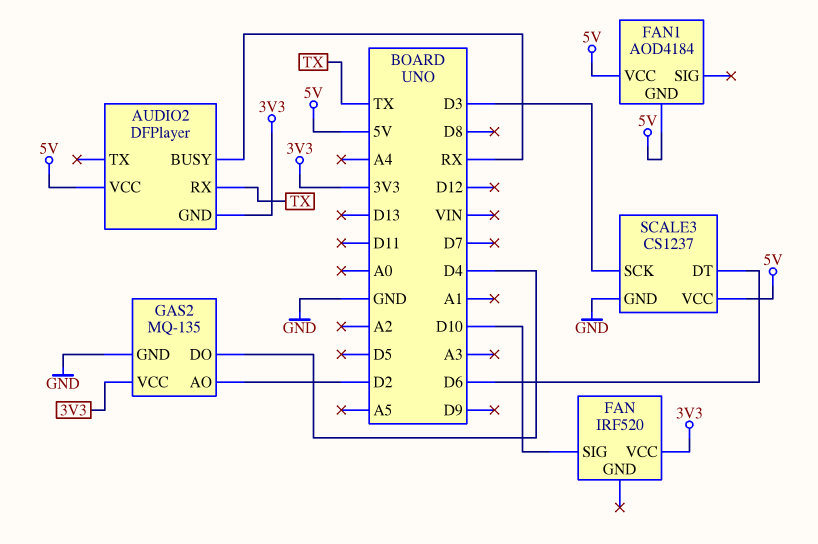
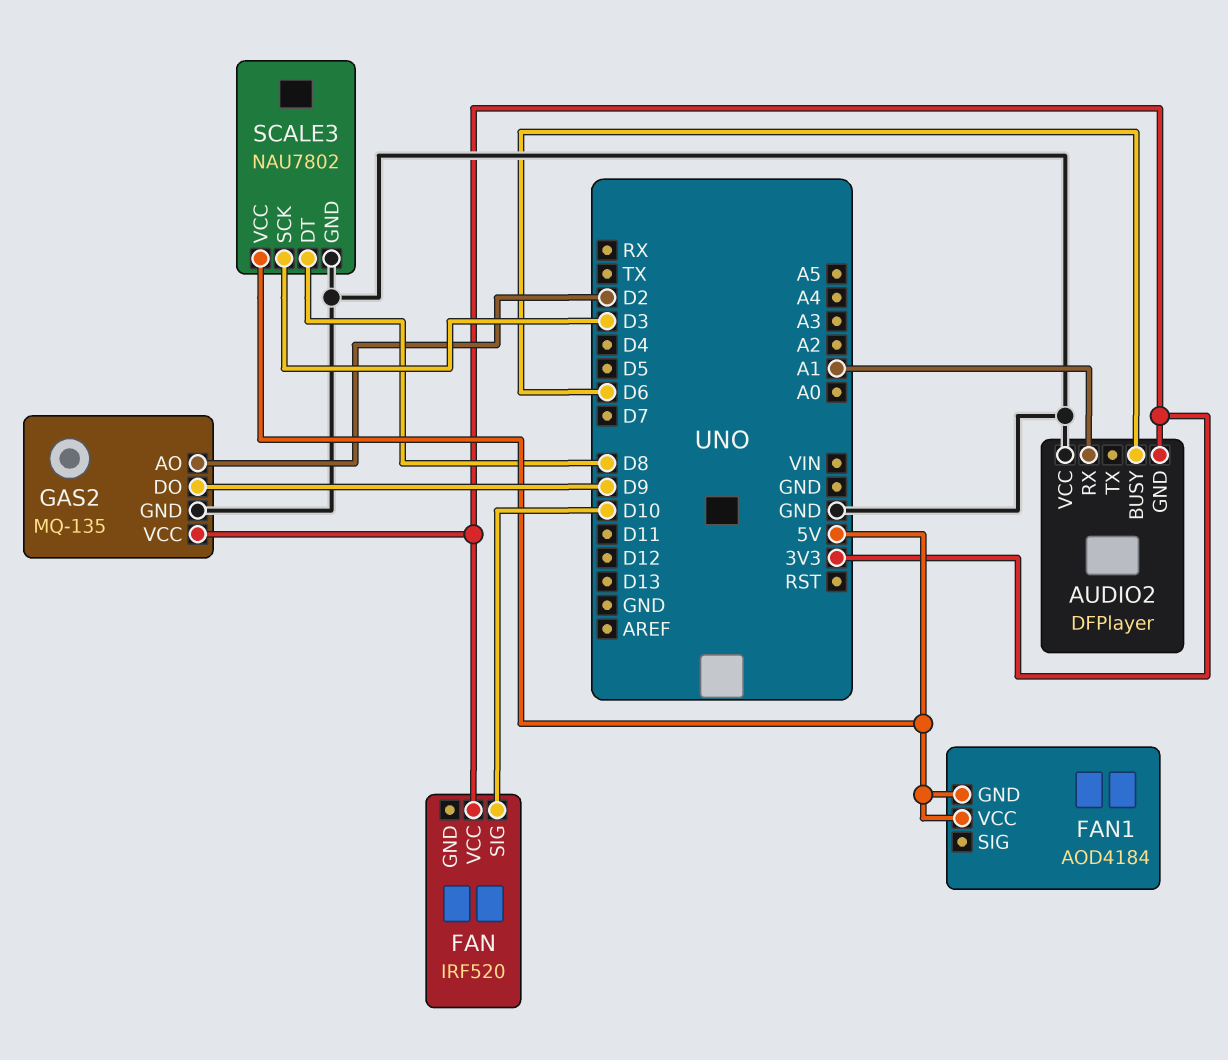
AUDIO2 pin BUSY: RX -> D6
AUDIO2 pin RX: TX -> A1
AUDIO2 pin VCC: 5V -> GND
GAS2 pin DO: D4 -> D9
SCALE3: CS1237 -> NAU7802
SCALE3 pin DT: D6 -> D8

